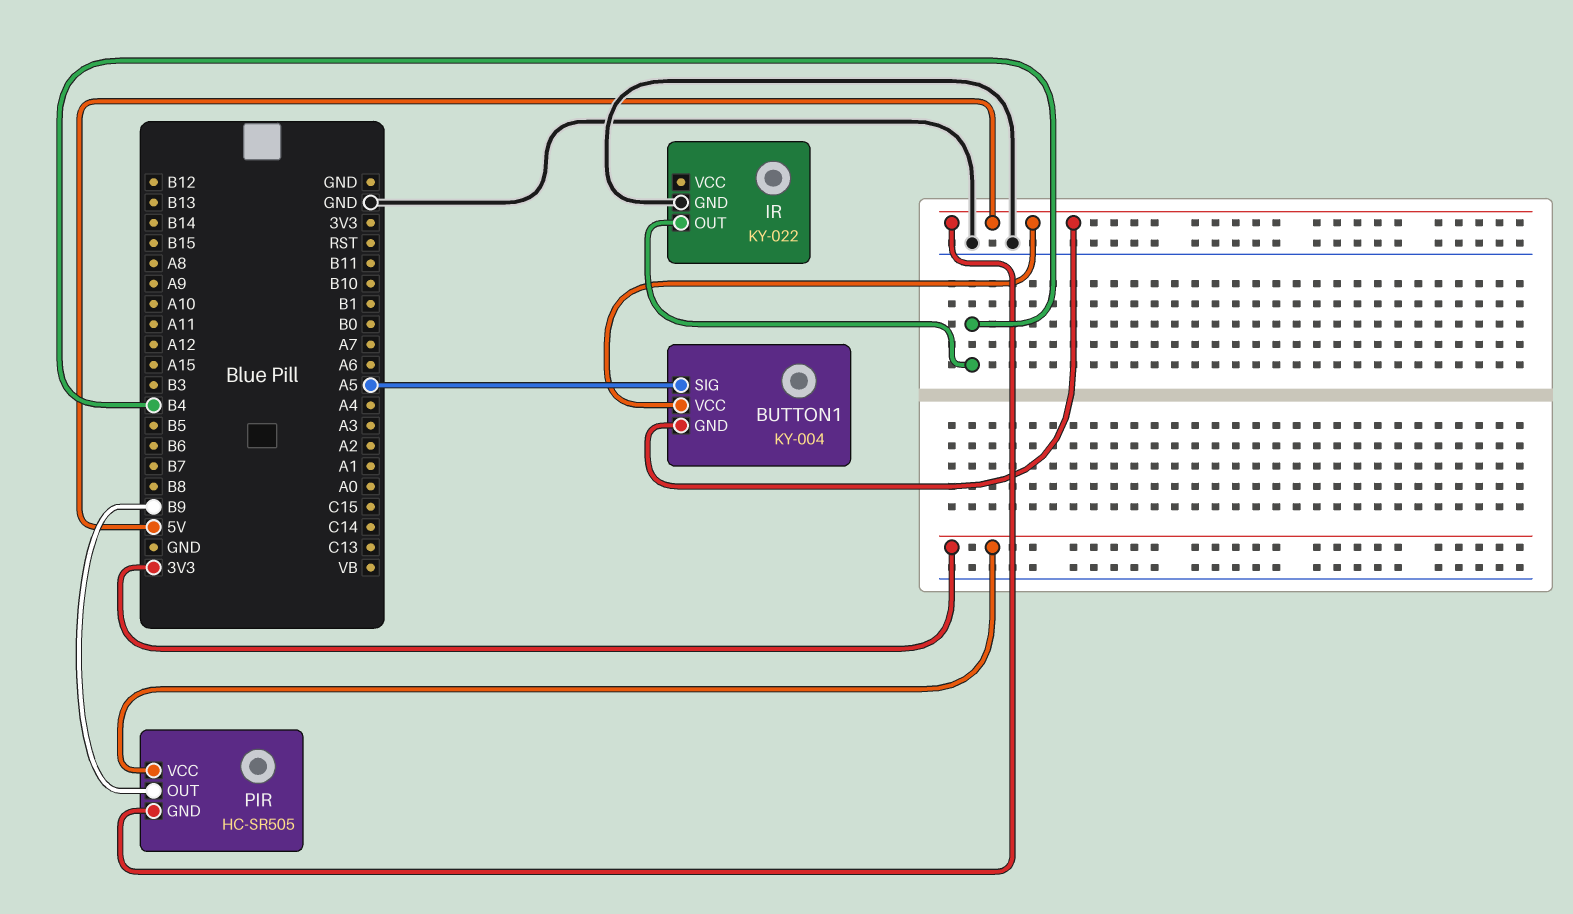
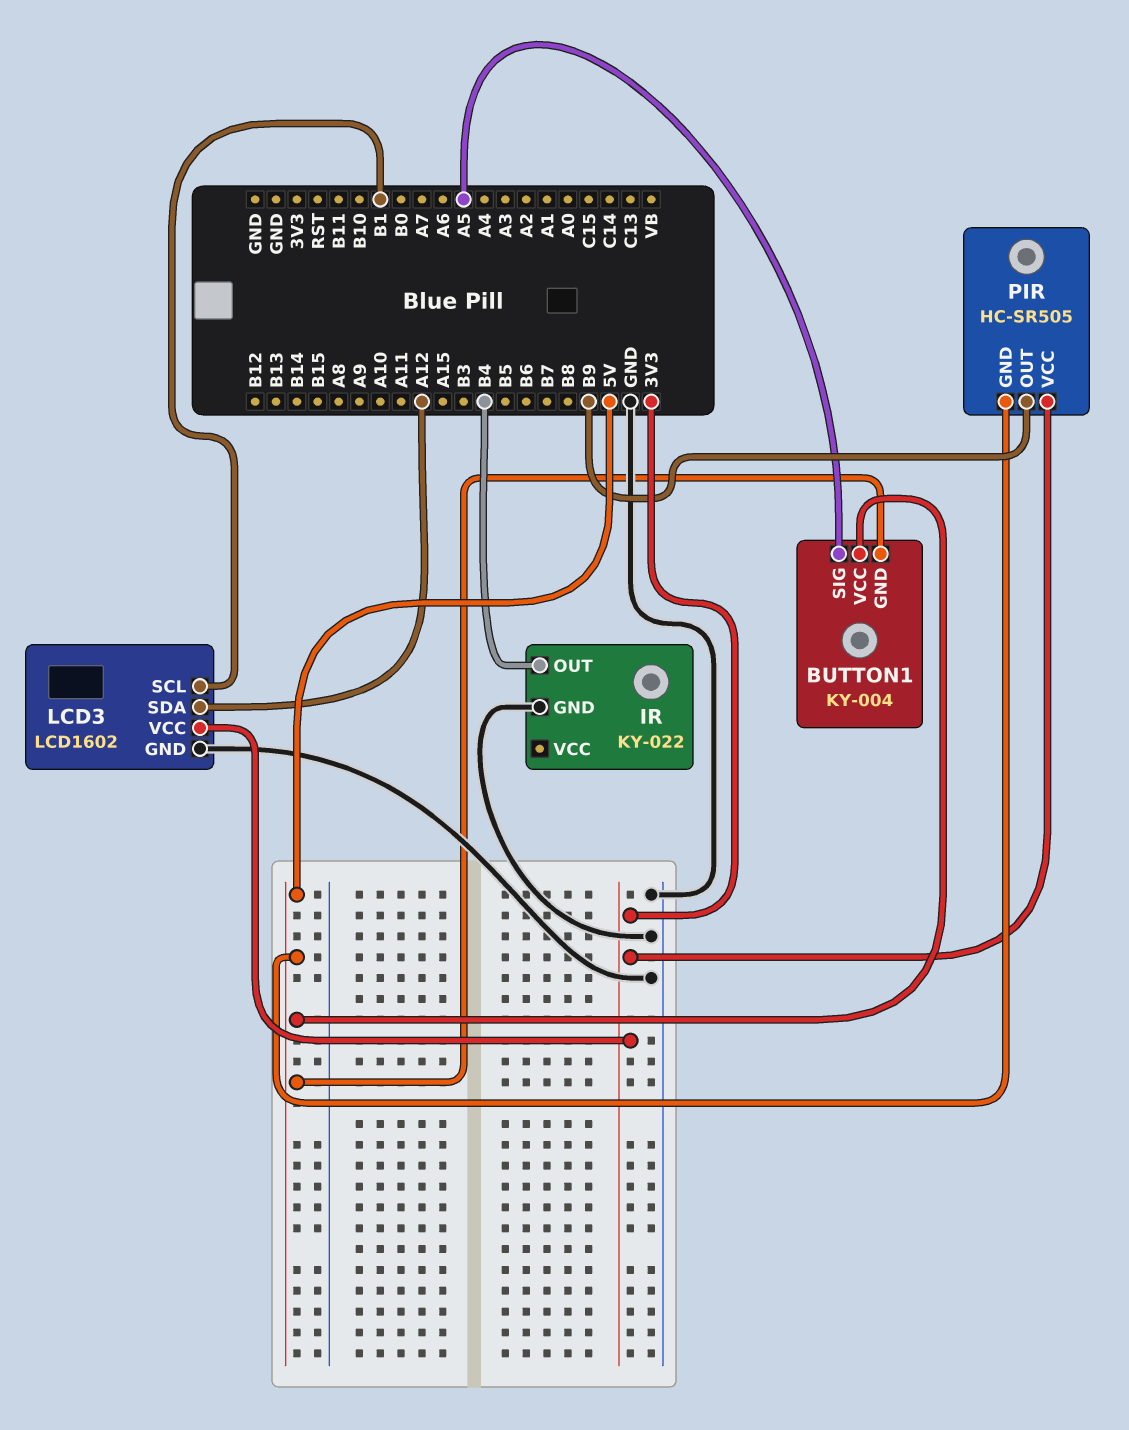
LCD3: none -> LCD1602
LCD3 pin GND: none -> GND
LCD3 pin SCL: none -> B1
LCD3 pin SDA: none -> A12
LCD3 pin VCC: none -> 3V3

